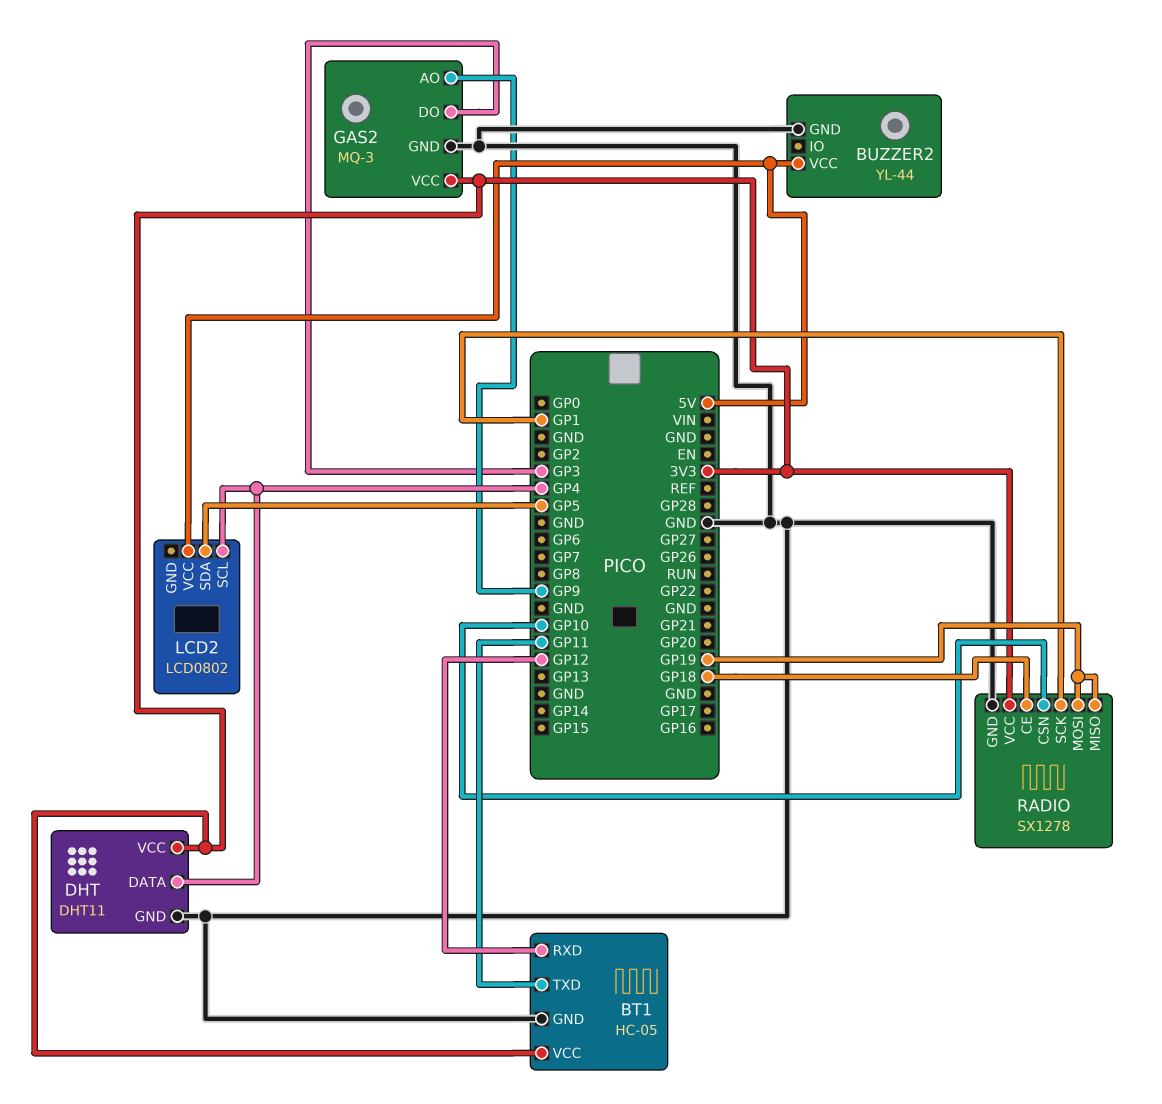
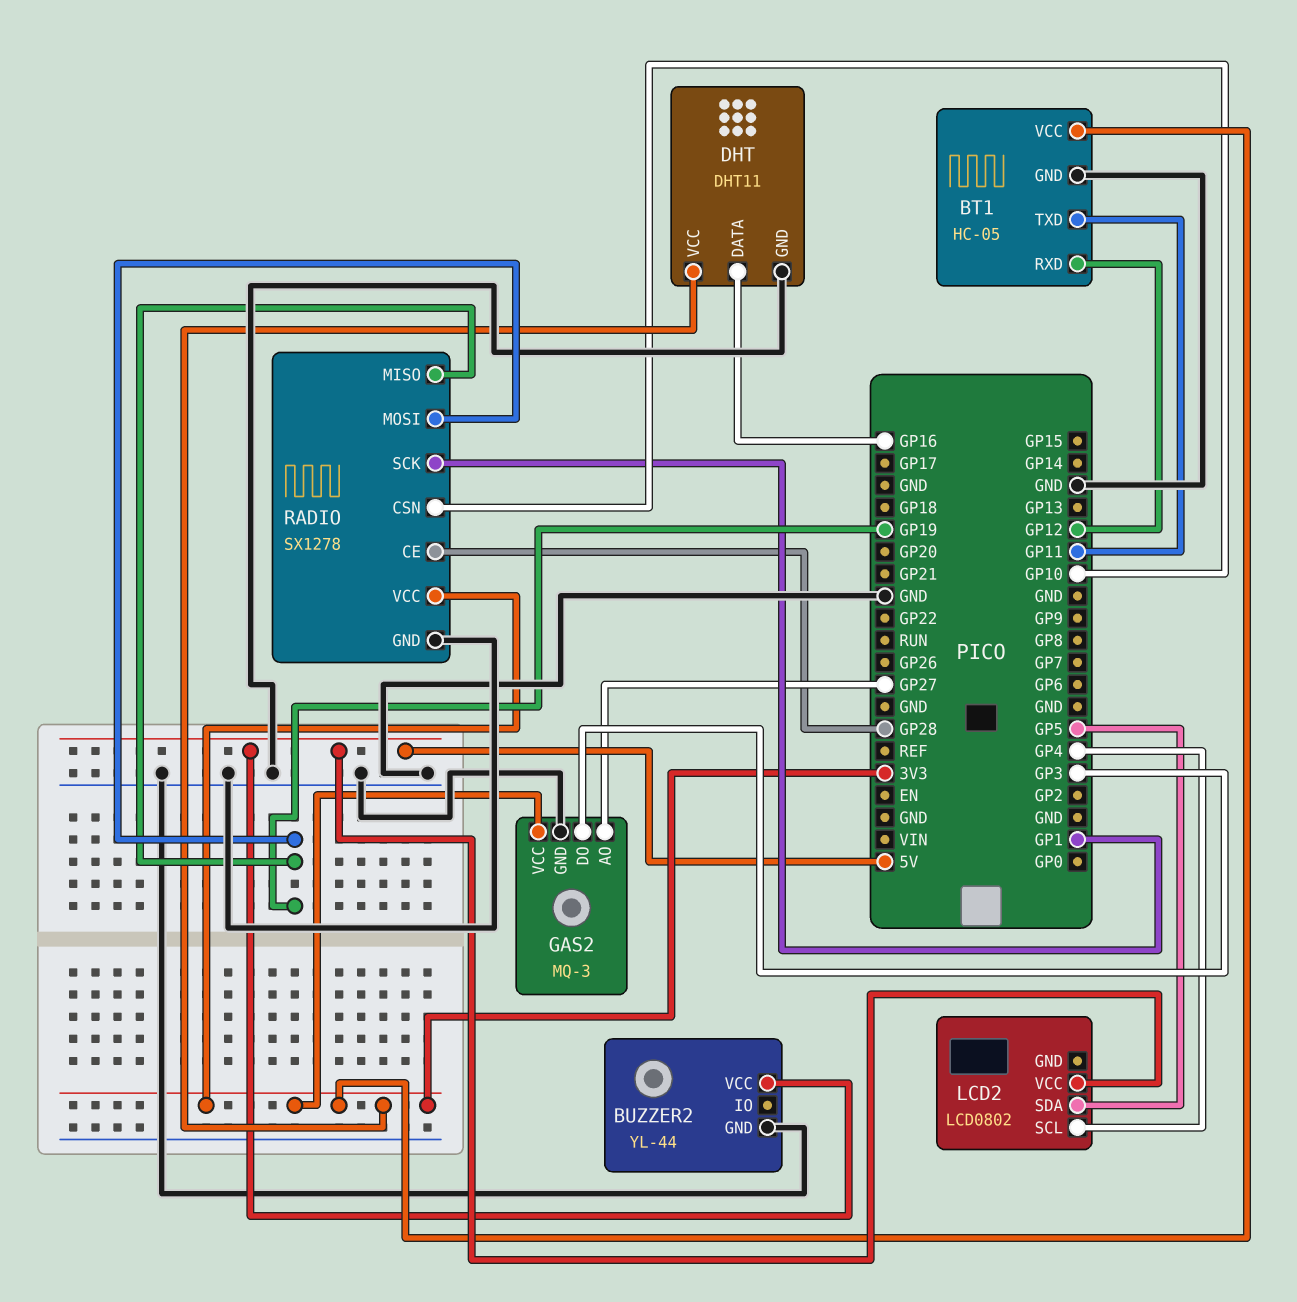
DHT pin DATA: GP4 -> GP16
GAS2 pin AO: GP9 -> GP27
RADIO pin CE: GP18 -> GP28

